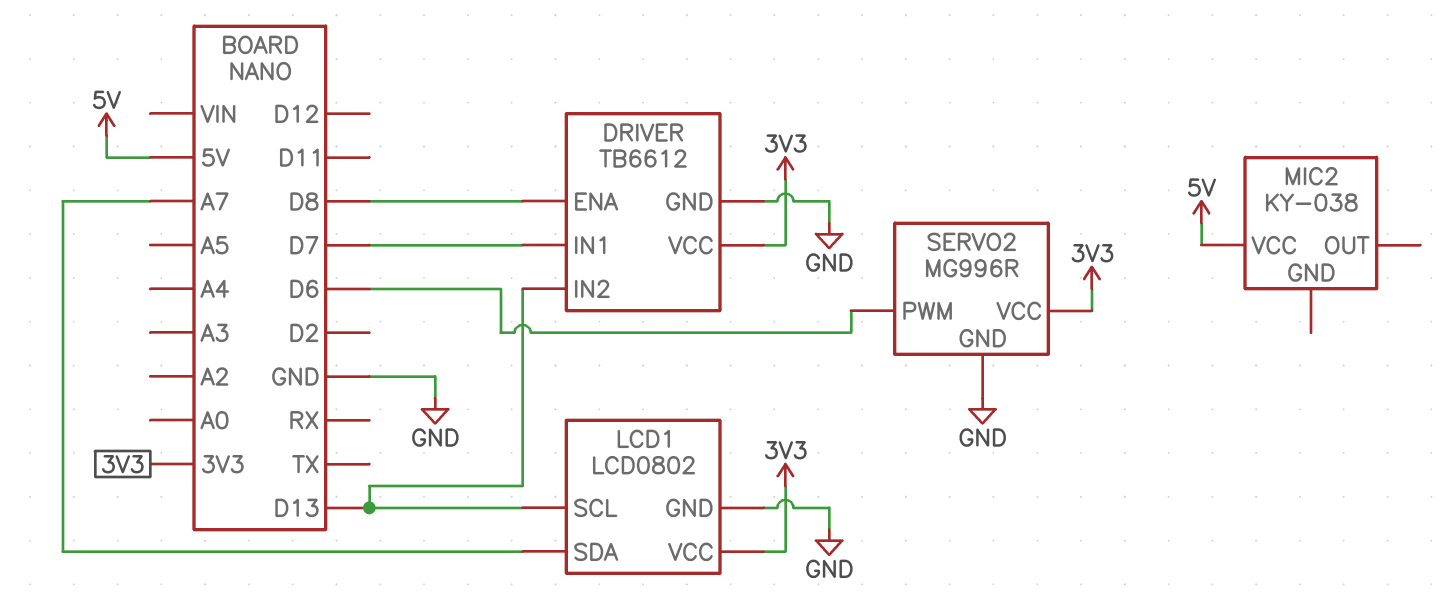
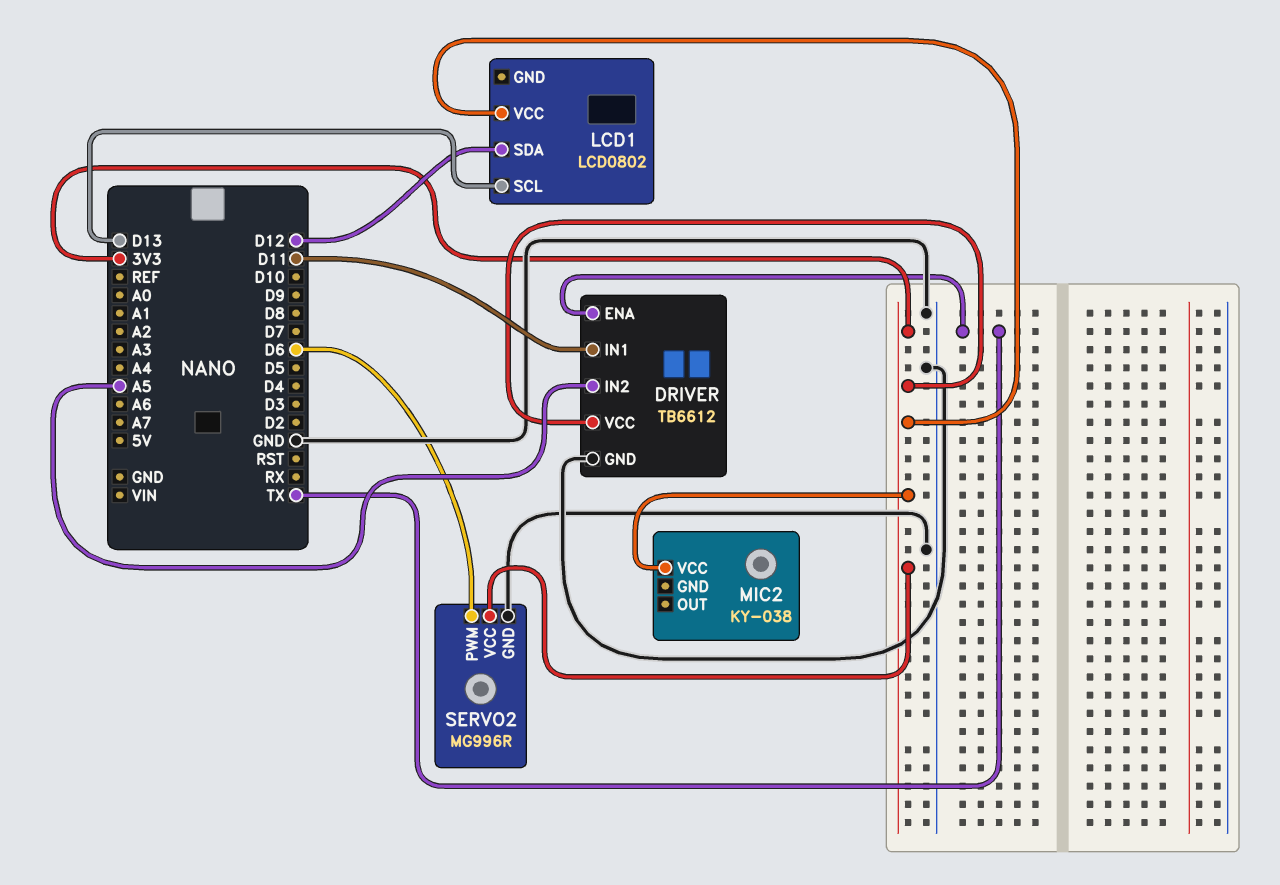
DRIVER pin ENA: D8 -> TX
DRIVER pin IN1: D7 -> D11
DRIVER pin IN2: D13 -> A5
LCD1 pin GND: GND -> none
LCD1 pin SDA: A7 -> D12
MIC2 pin VCC: 5V -> 3V3

